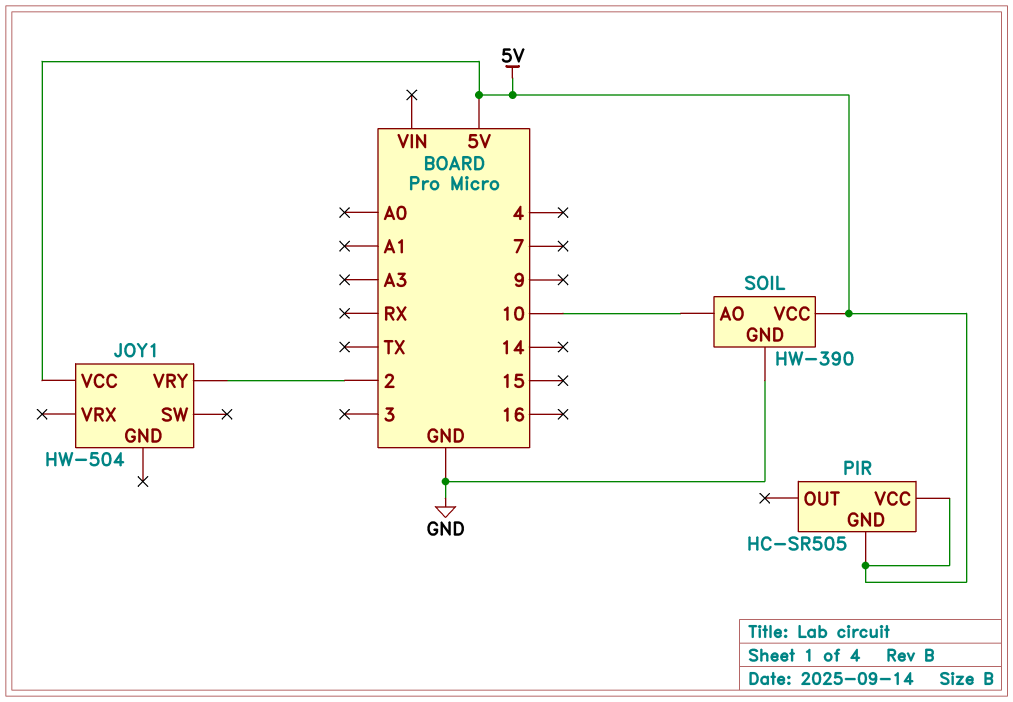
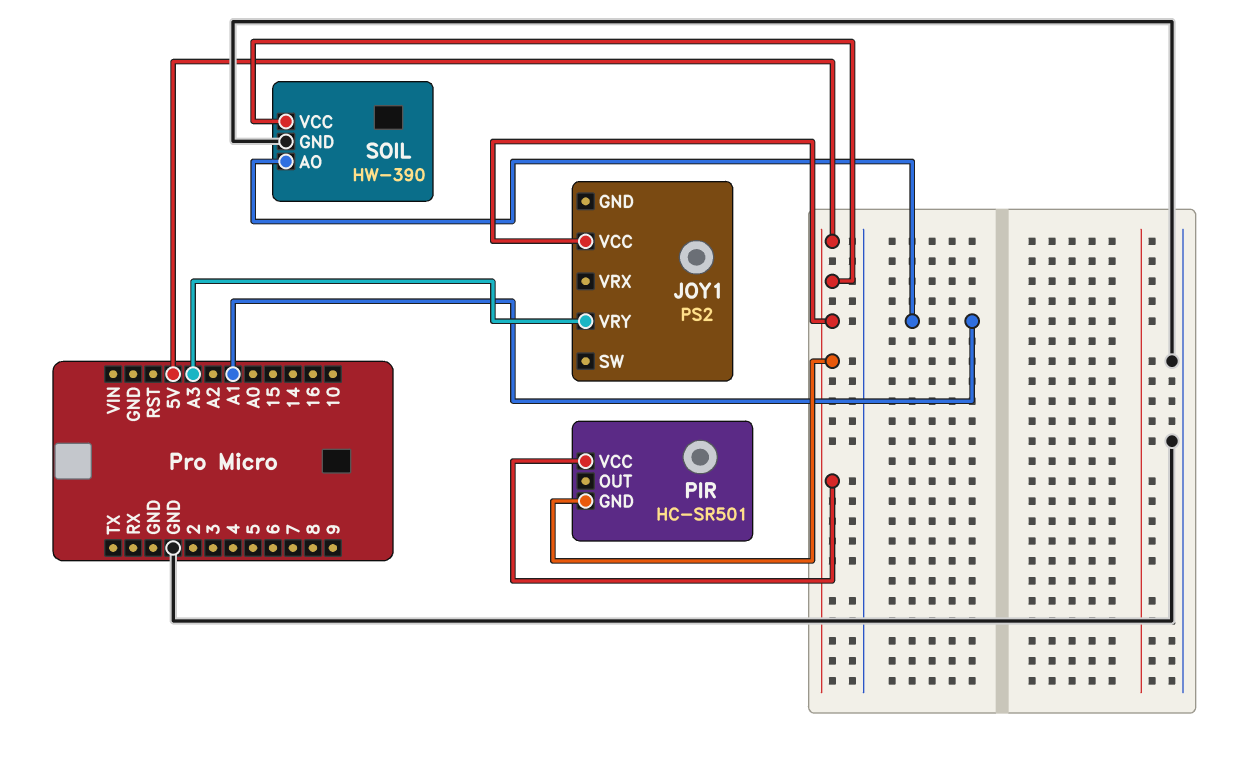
JOY1: HW-504 -> PS2
JOY1 pin VRY: 2 -> A3
PIR: HC-SR505 -> HC-SR501
SOIL pin AO: 10 -> A1

